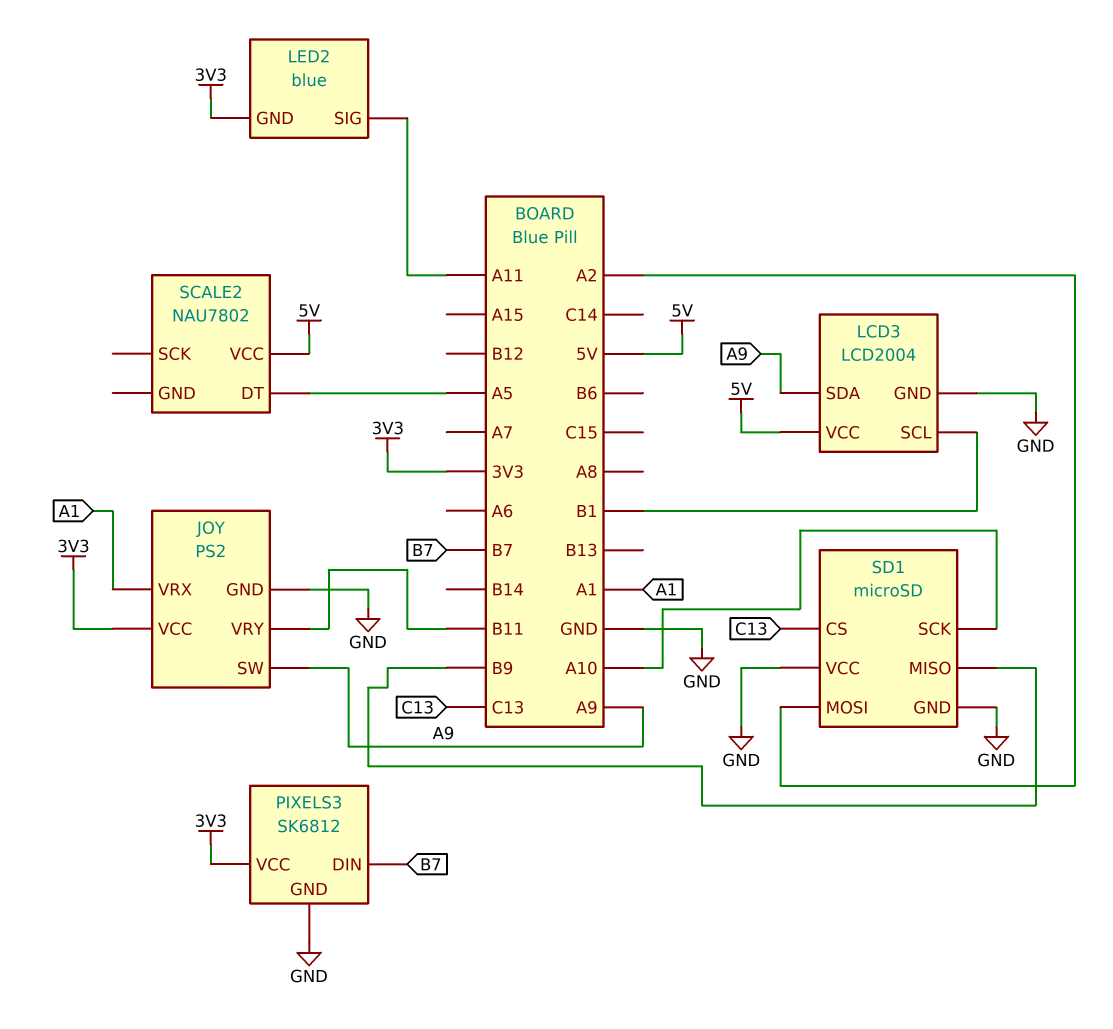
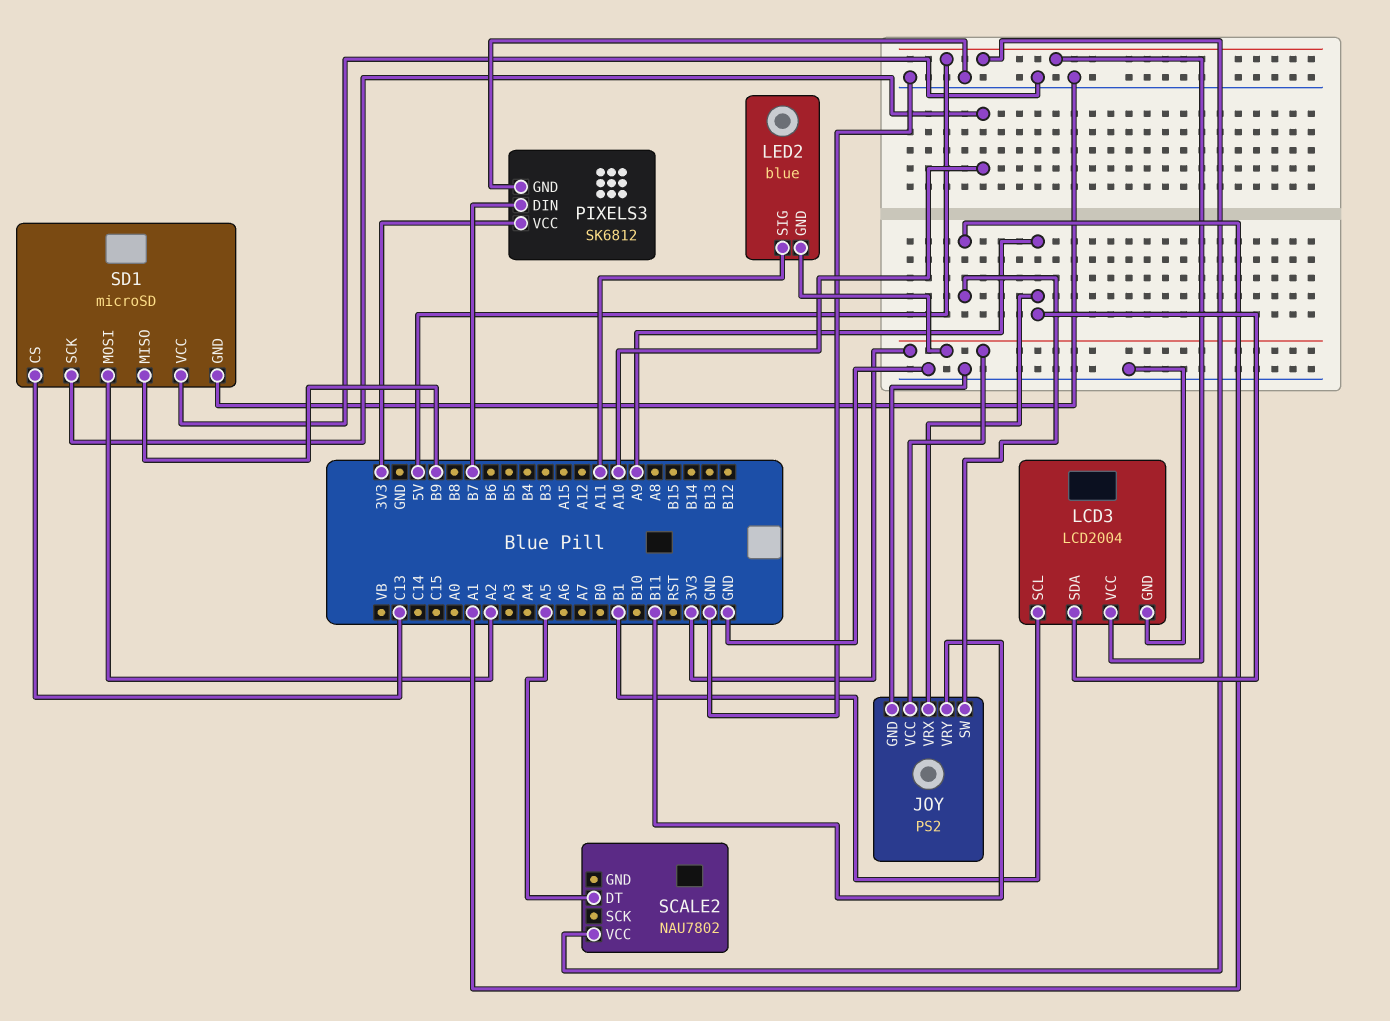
JOY pin SW: A9 -> A1
JOY pin VRX: A1 -> A9

